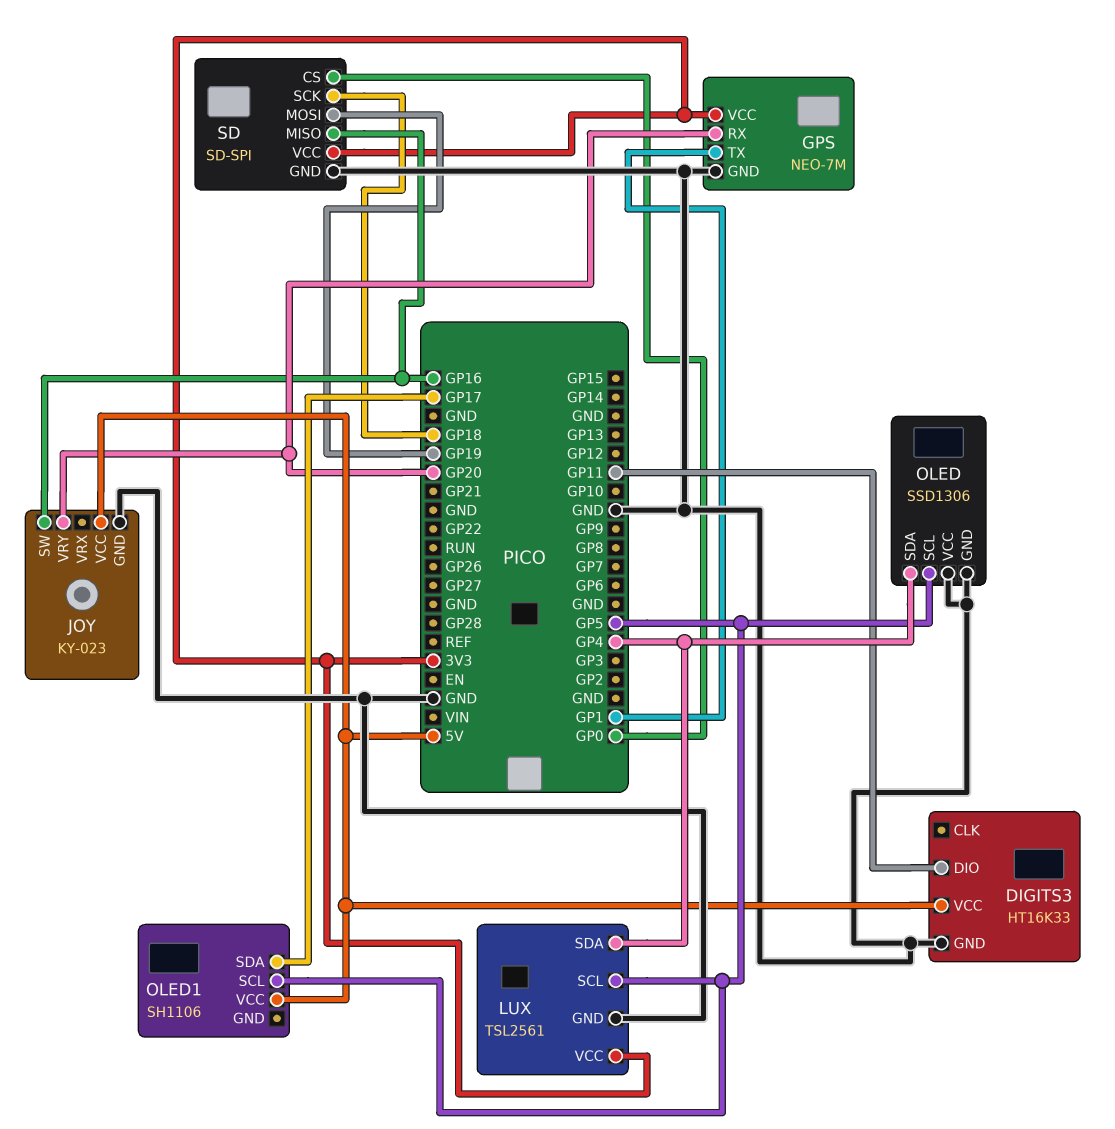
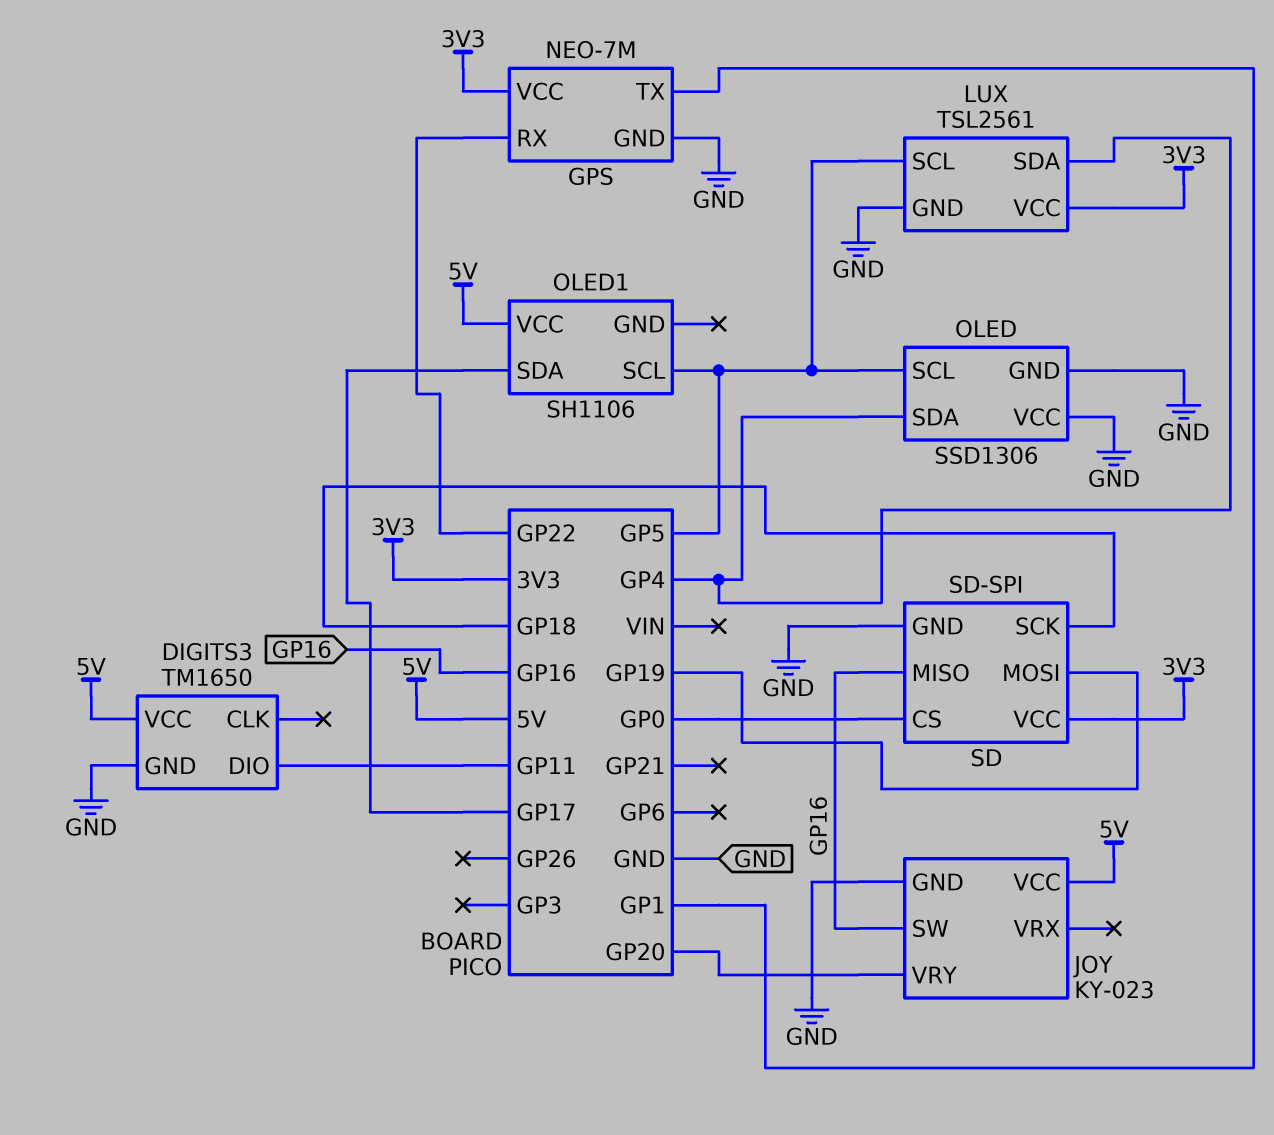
DIGITS3: HT16K33 -> TM1650
GPS pin RX: GP20 -> GP22

